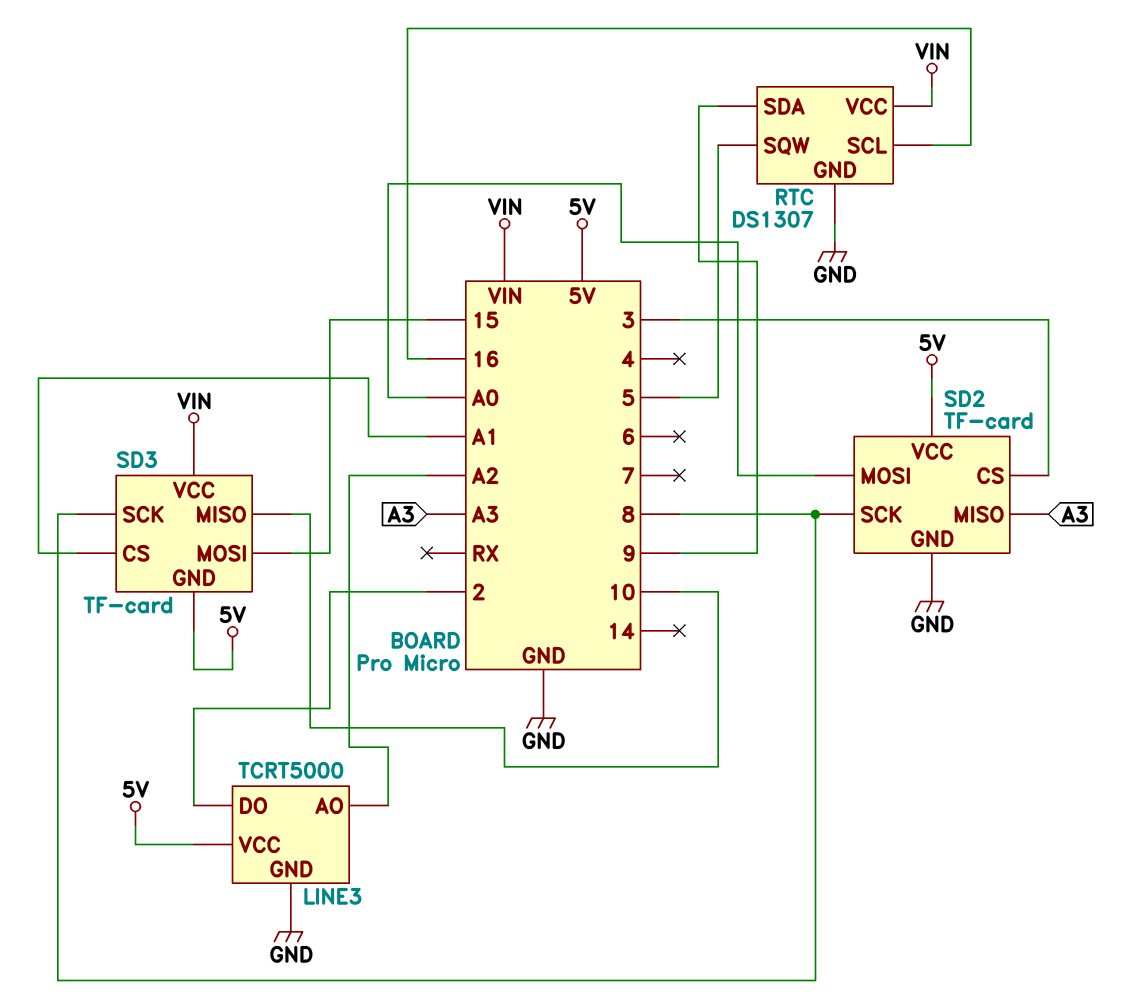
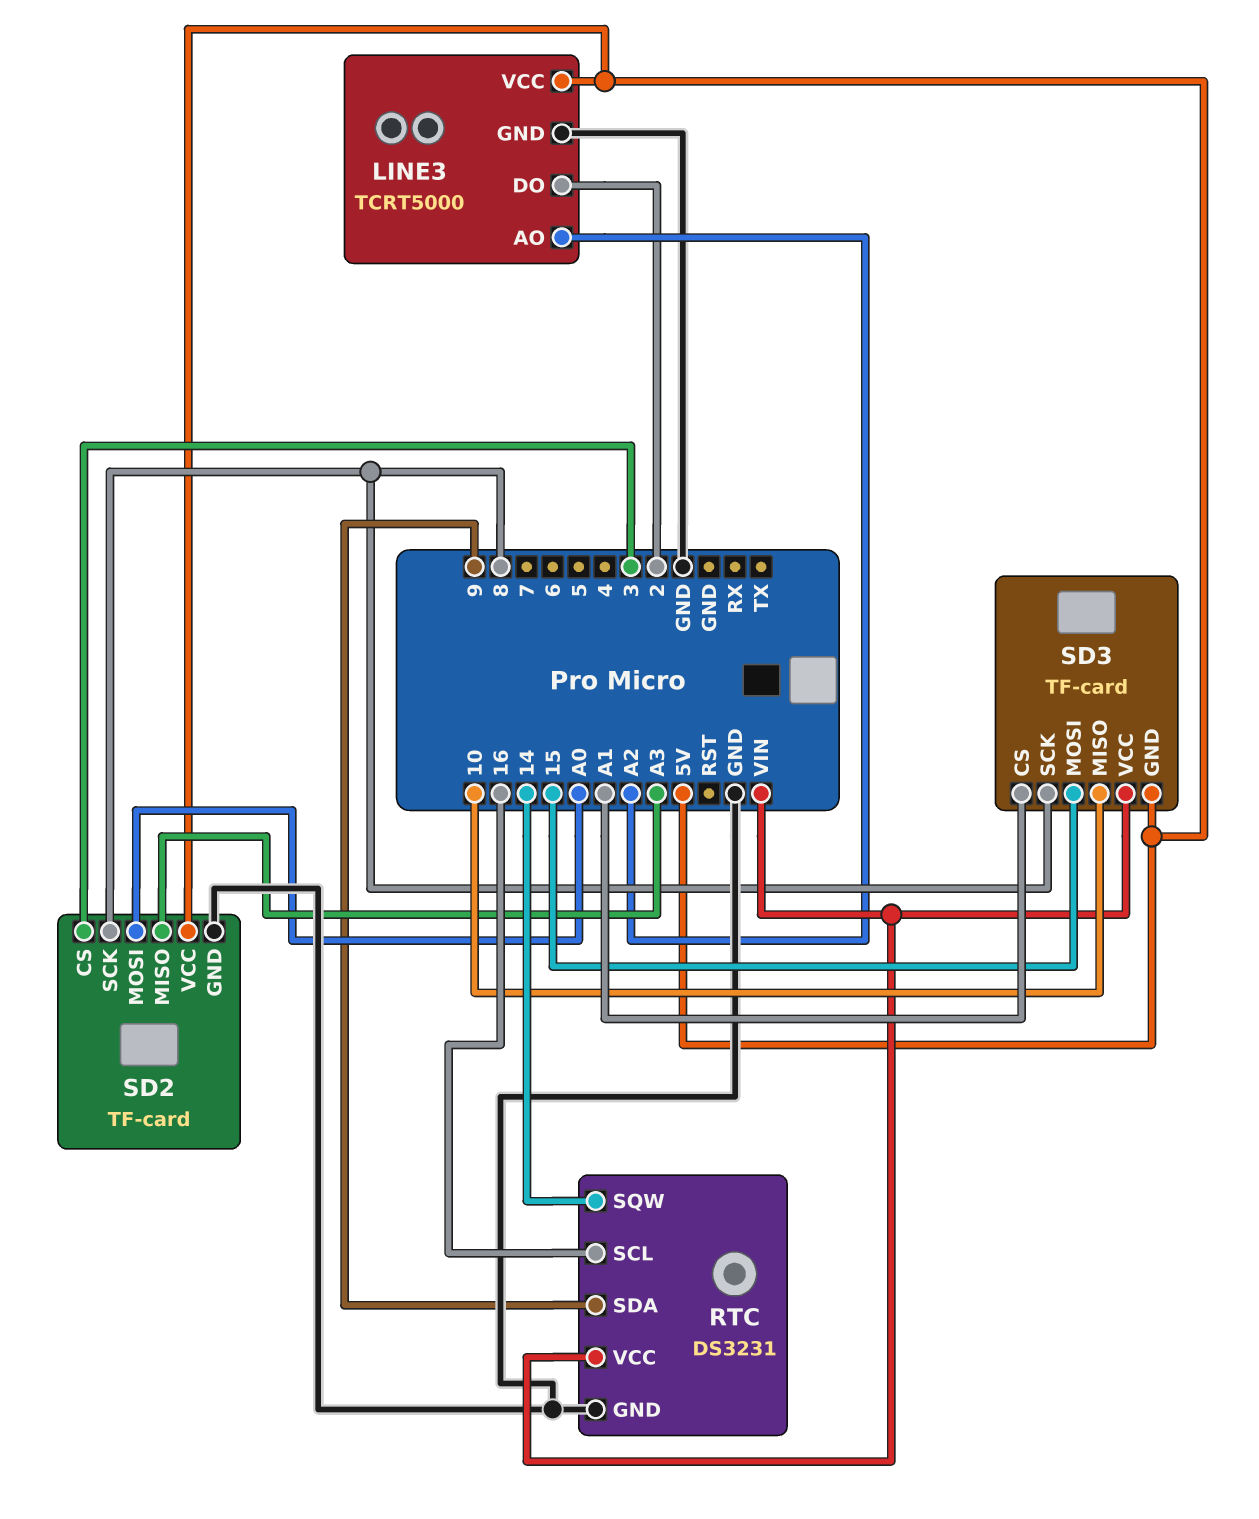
RTC: DS1307 -> DS3231
RTC pin SQW: 5 -> 14

